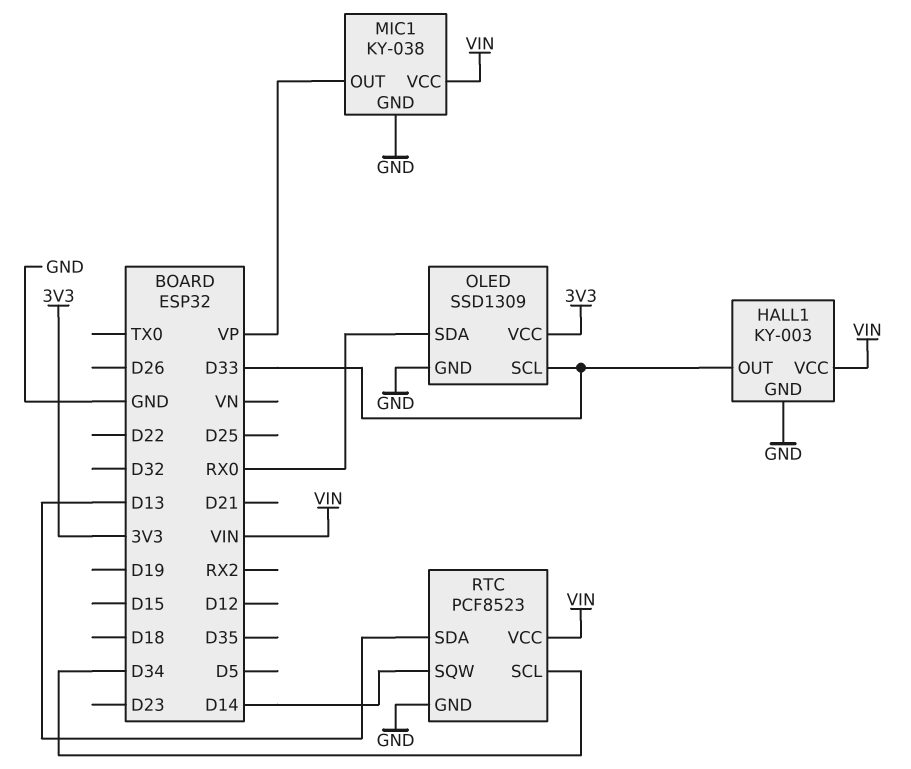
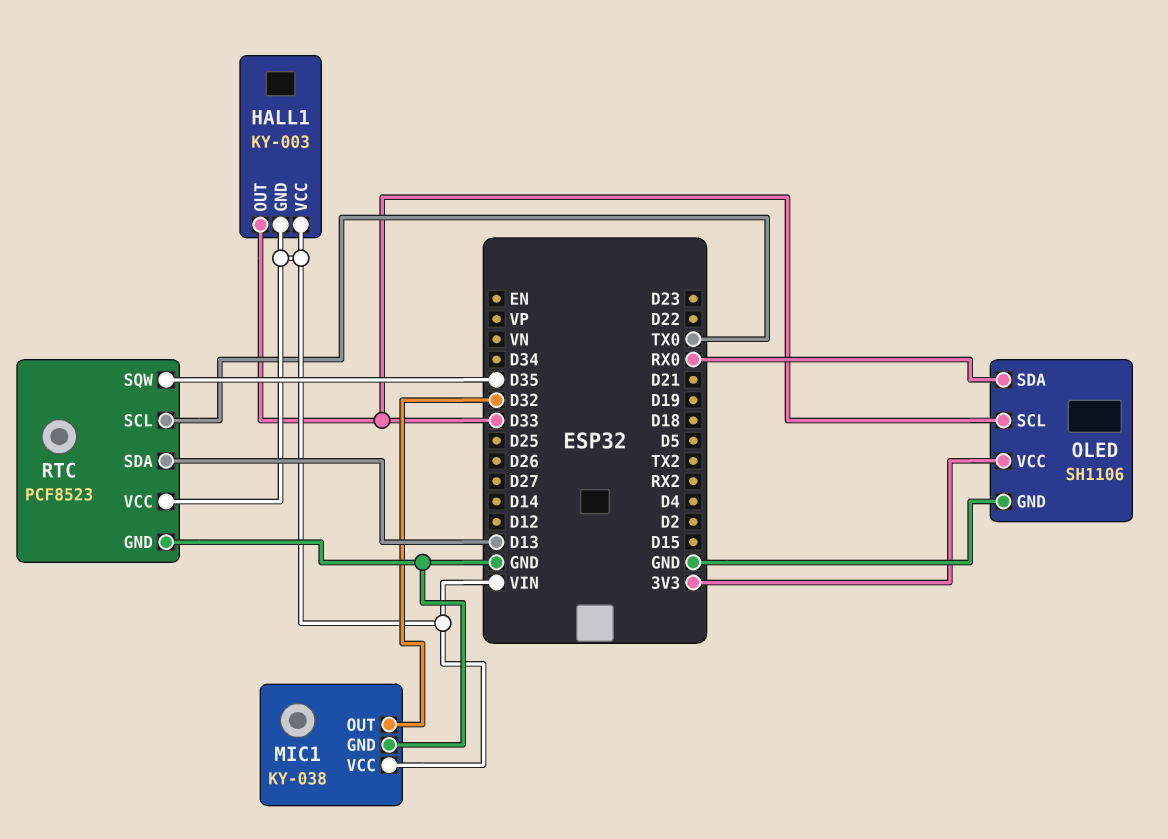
HALL1 pin GND: GND -> VIN
MIC1 pin OUT: VP -> D32
OLED: SSD1309 -> SH1106
RTC pin SCL: D34 -> TX0
RTC pin SQW: D14 -> D35

